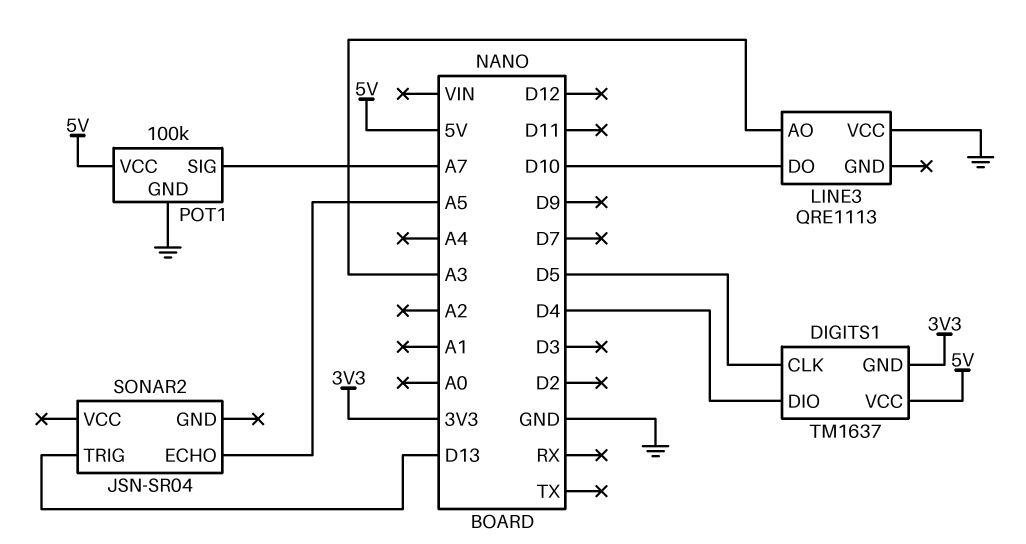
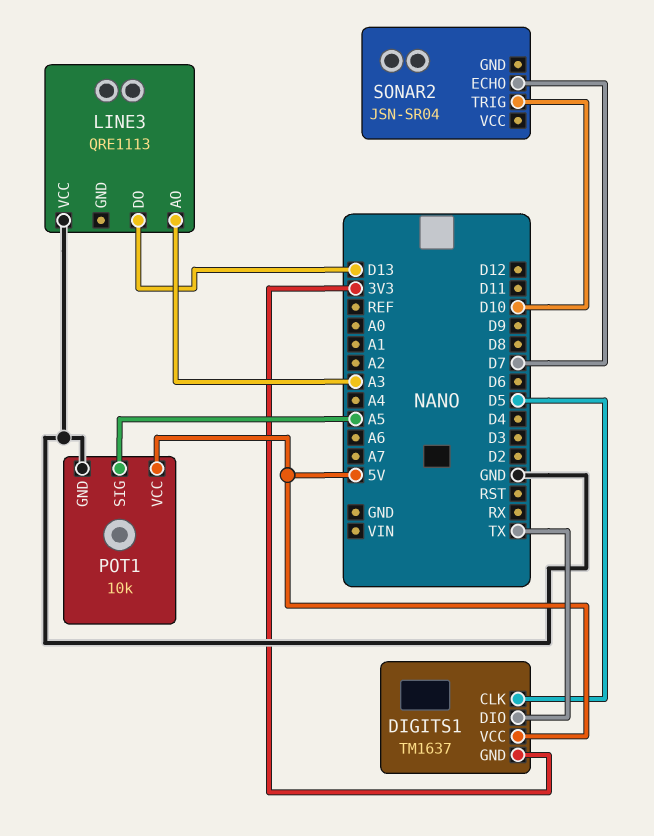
DIGITS1 pin DIO: D4 -> TX
LINE3 pin DO: D10 -> D13
POT1: 100k -> 10k
POT1 pin SIG: A7 -> A5
SONAR2 pin ECHO: A5 -> D7
SONAR2 pin TRIG: D13 -> D10

